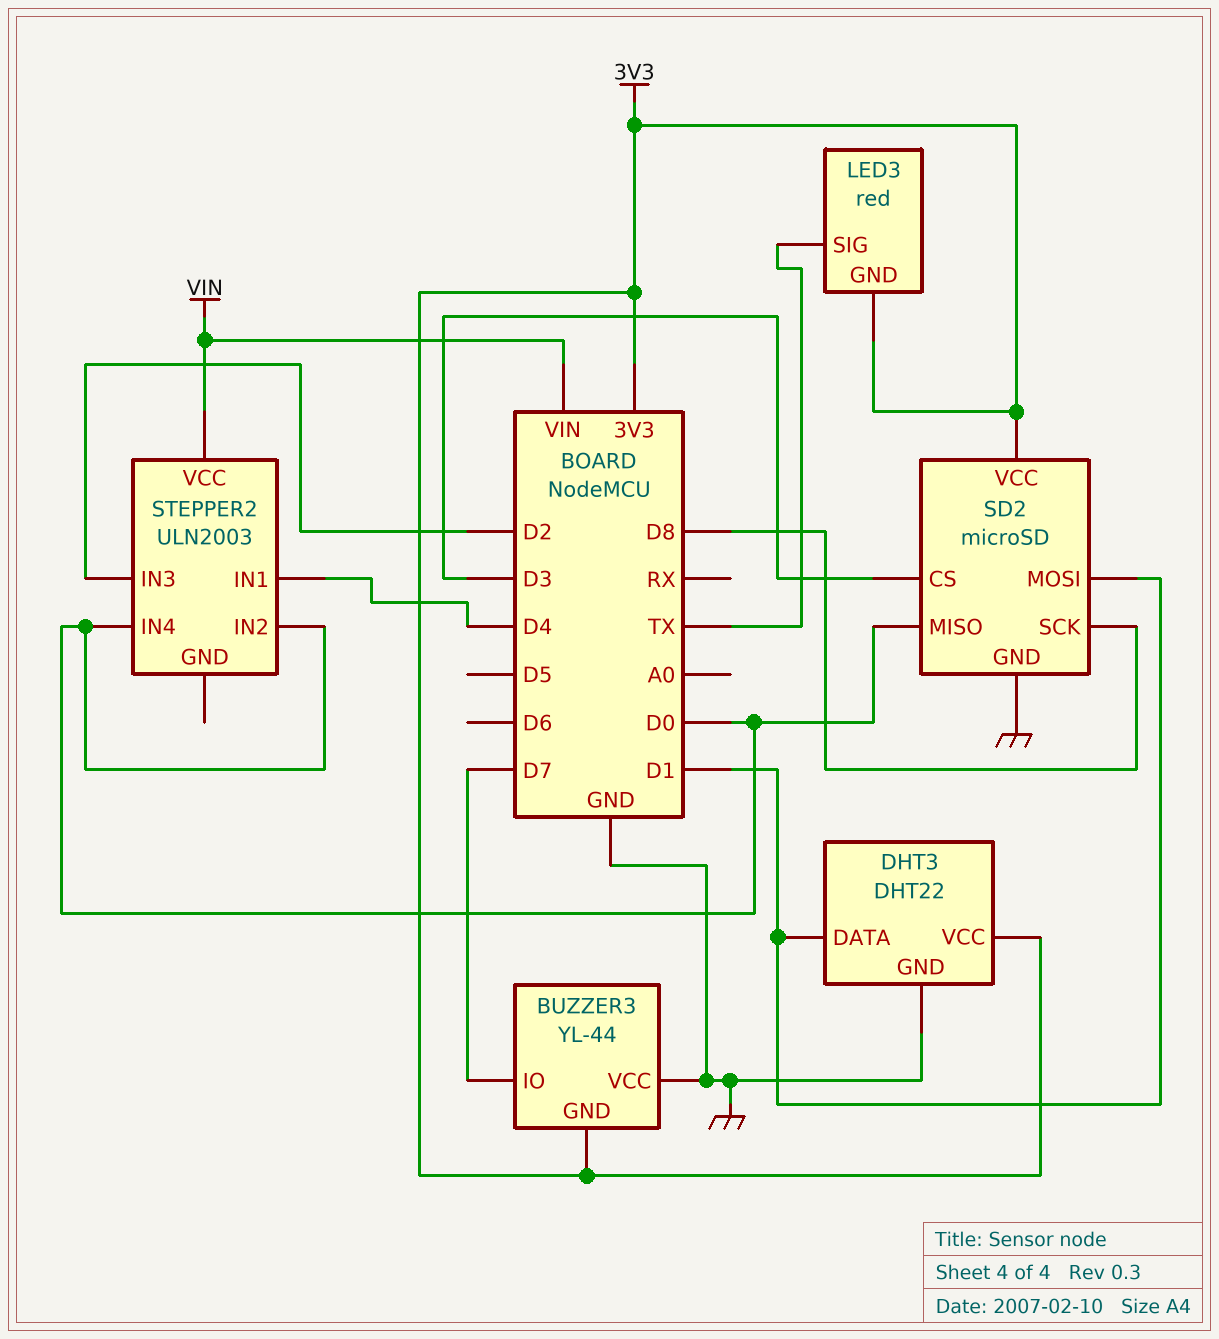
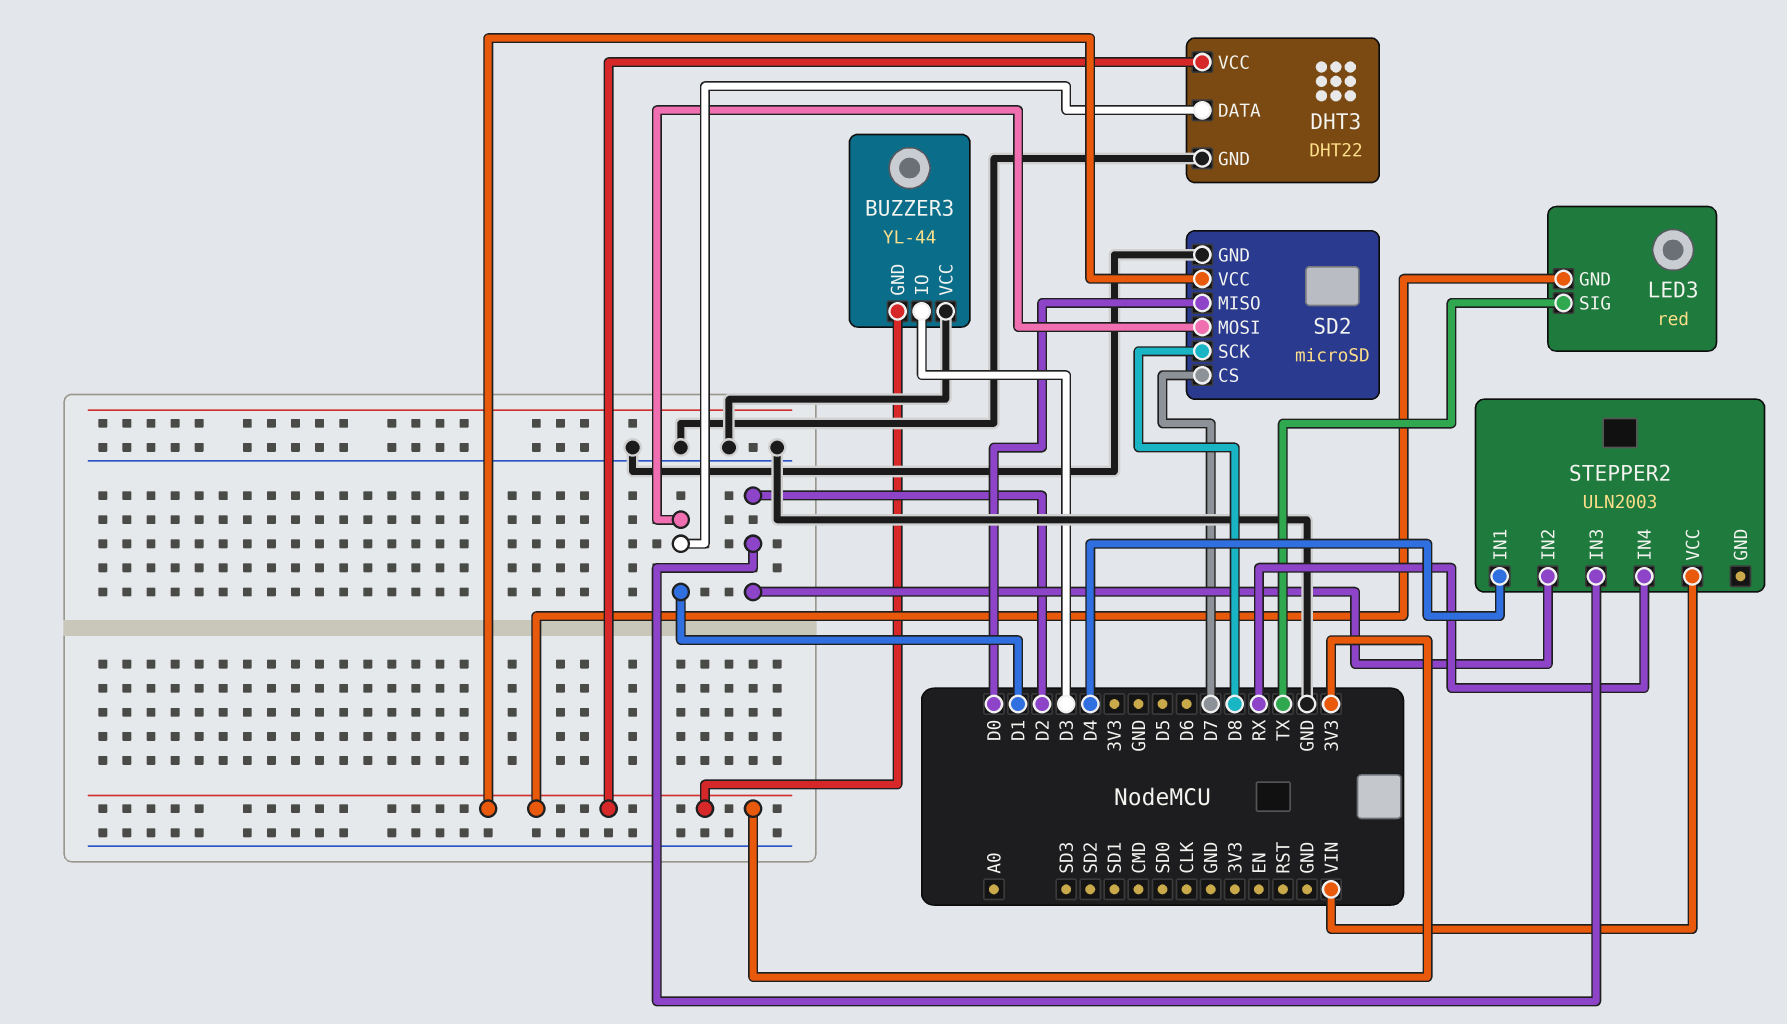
BUZZER3 pin IO: D7 -> D3
SD2 pin CS: D3 -> D7
STEPPER2 pin IN2: D0 -> D2
STEPPER2 pin IN4: D0 -> RX

